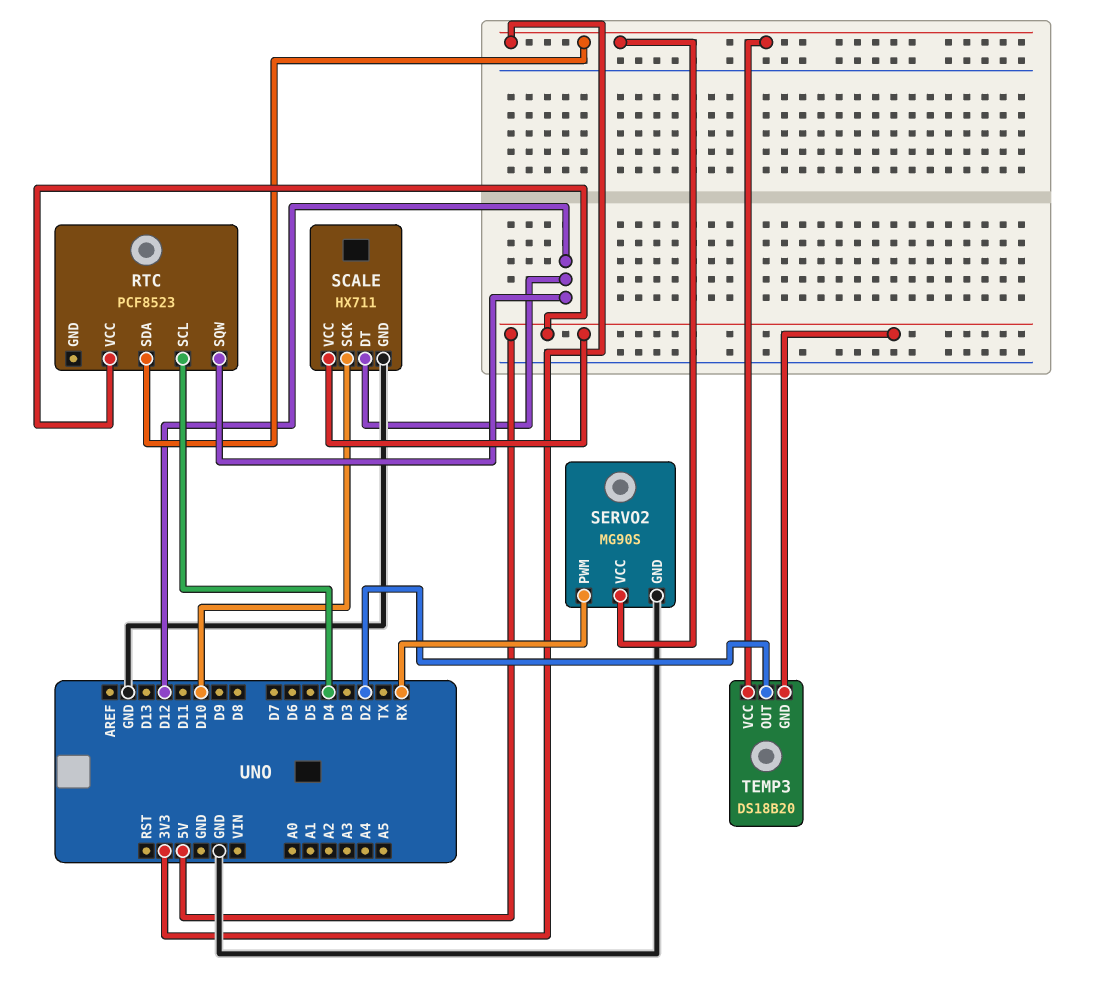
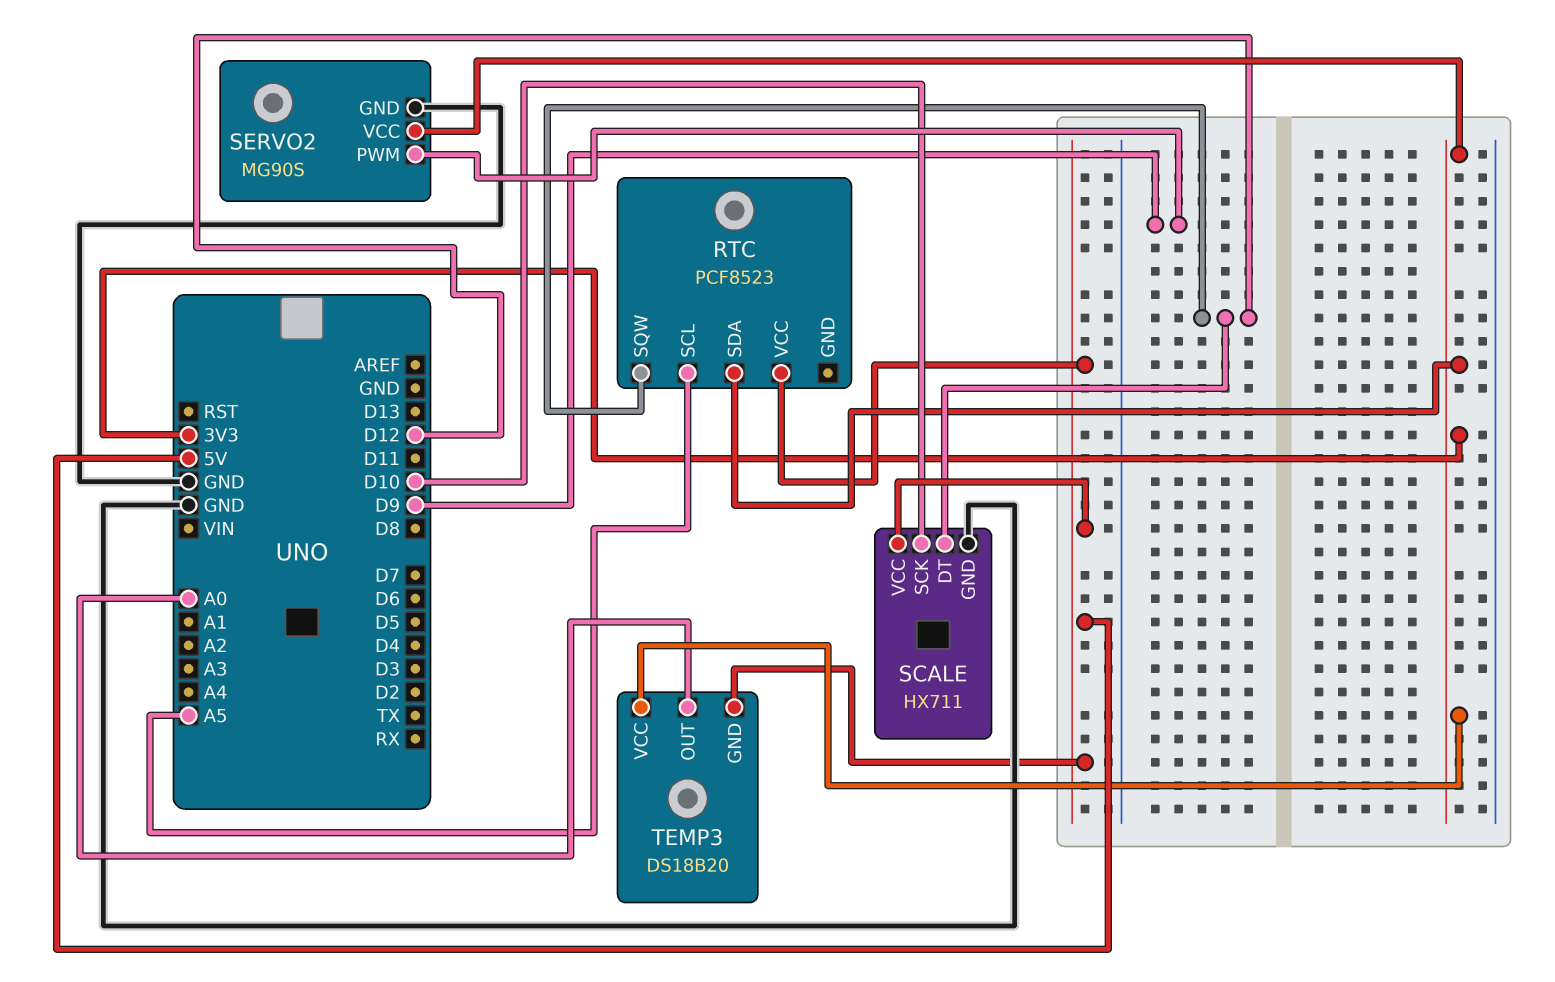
RTC pin SCL: D4 -> A5
SERVO2 pin PWM: RX -> D9
TEMP3 pin OUT: D2 -> A0

